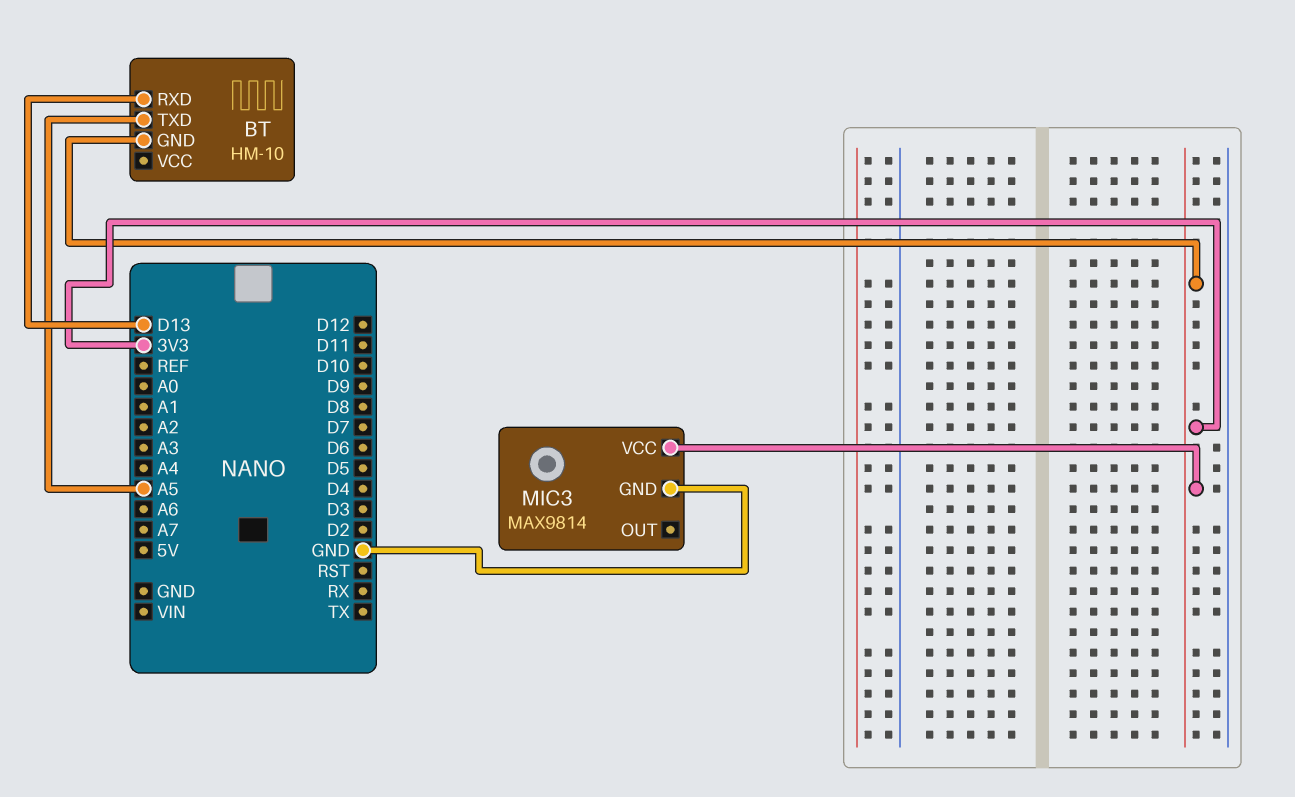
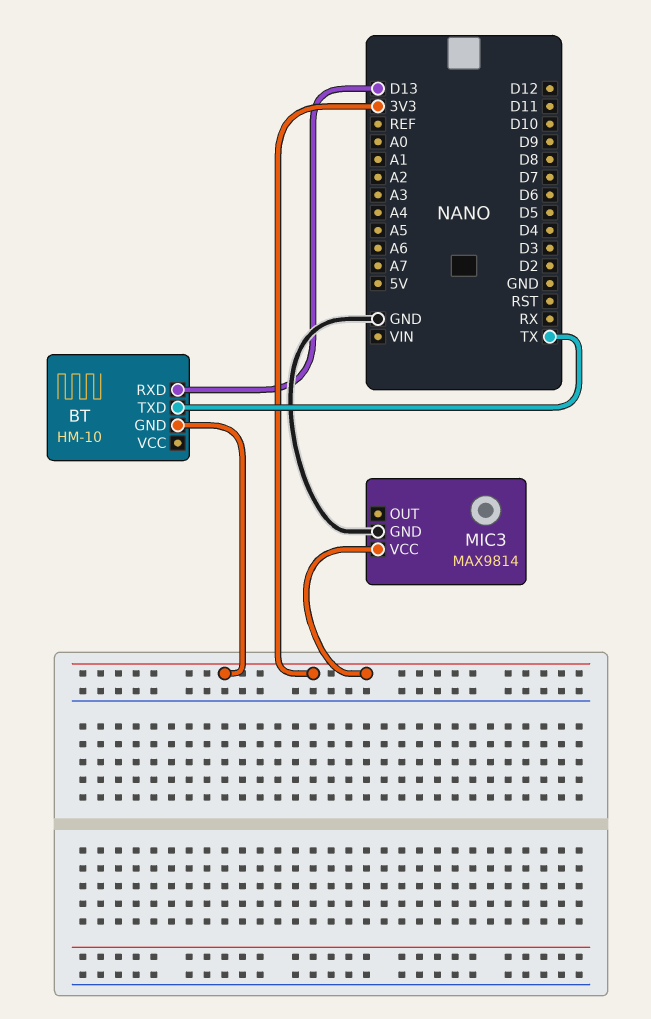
BT pin TXD: A5 -> TX

